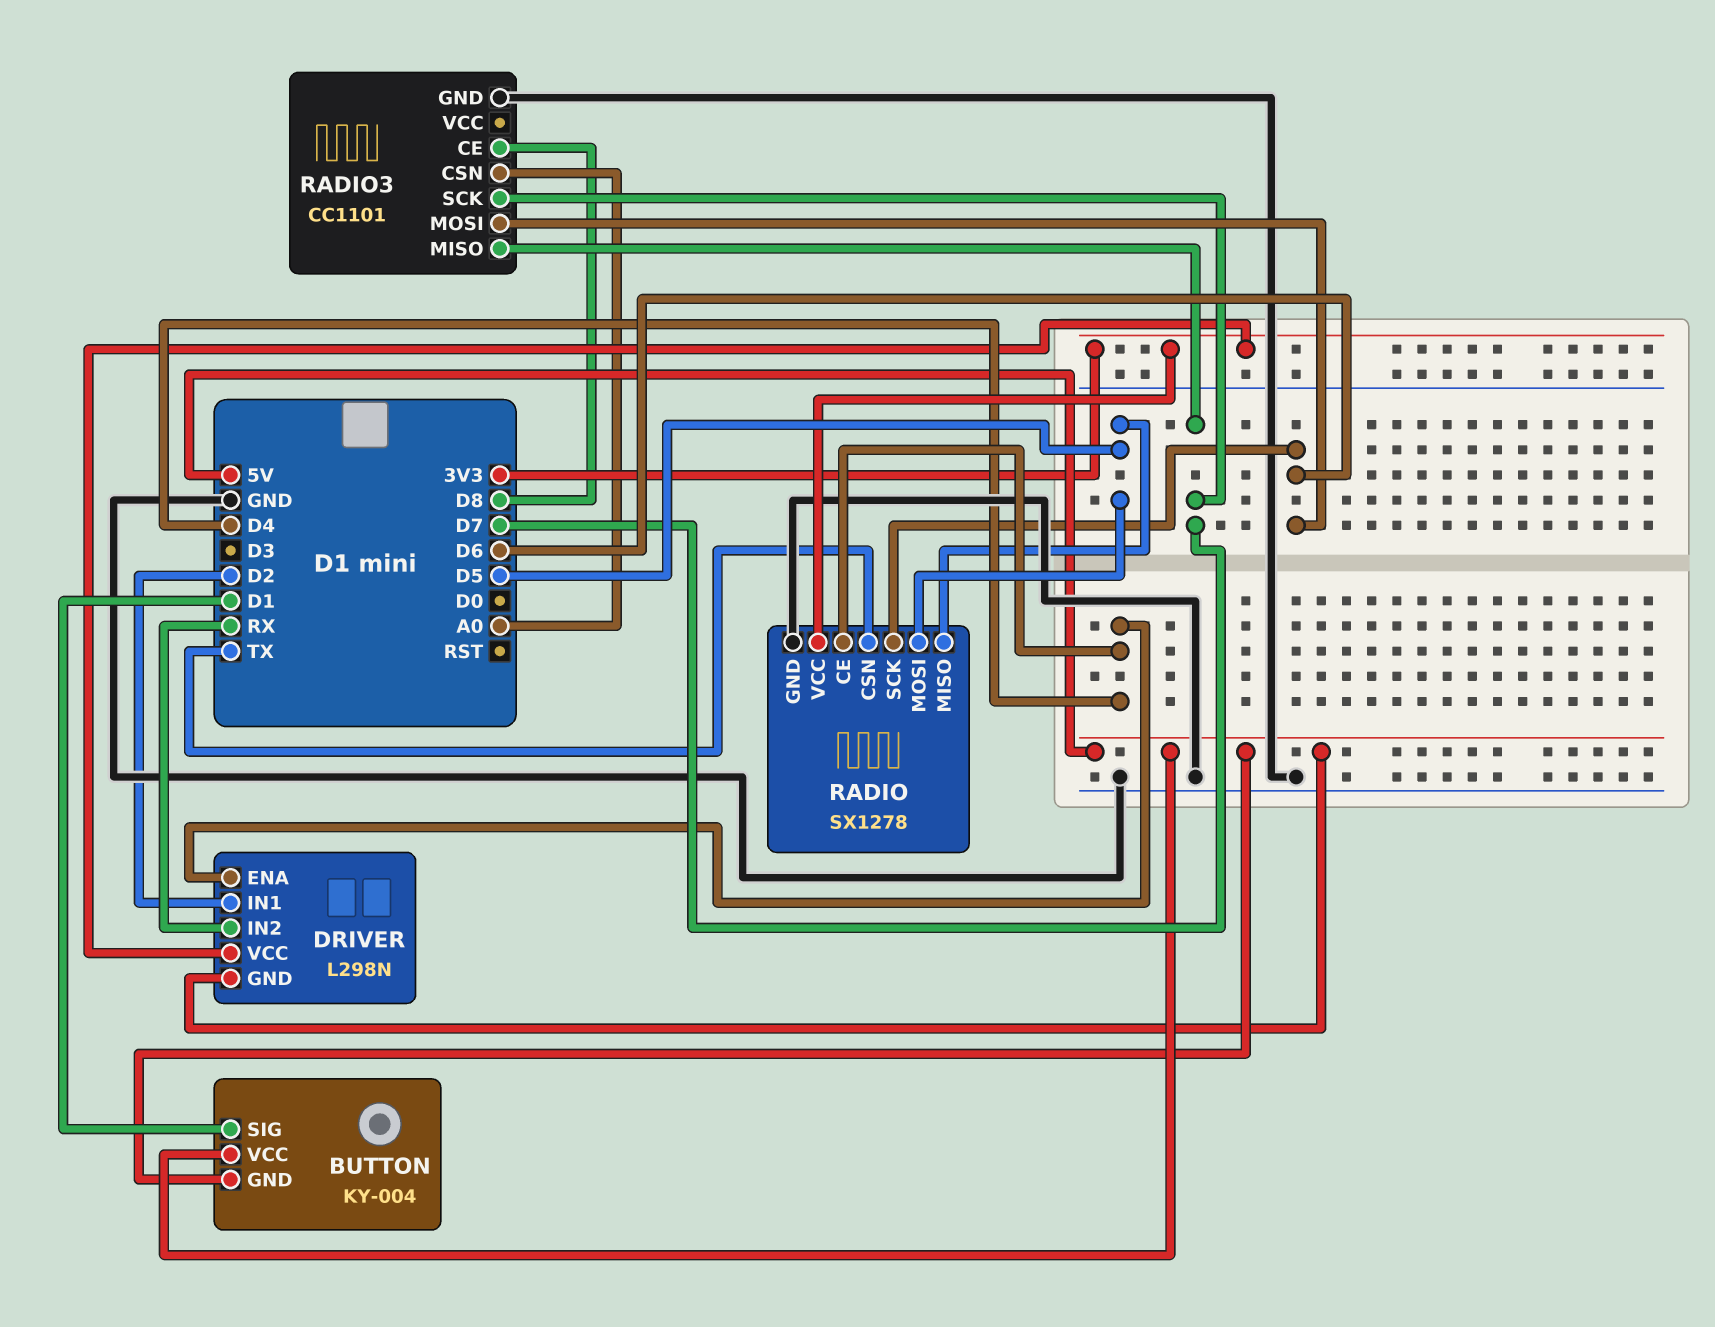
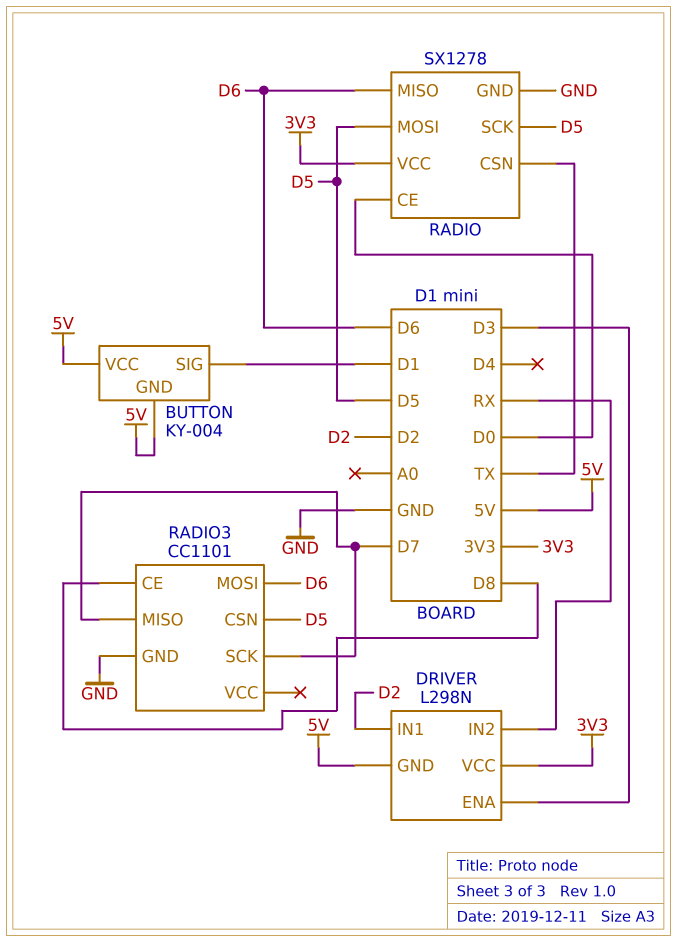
DRIVER pin ENA: D4 -> D3
RADIO pin CE: D4 -> D0
RADIO pin MISO: D5 -> D6
RADIO pin SCK: D6 -> D5
RADIO3 pin CSN: A0 -> D5

